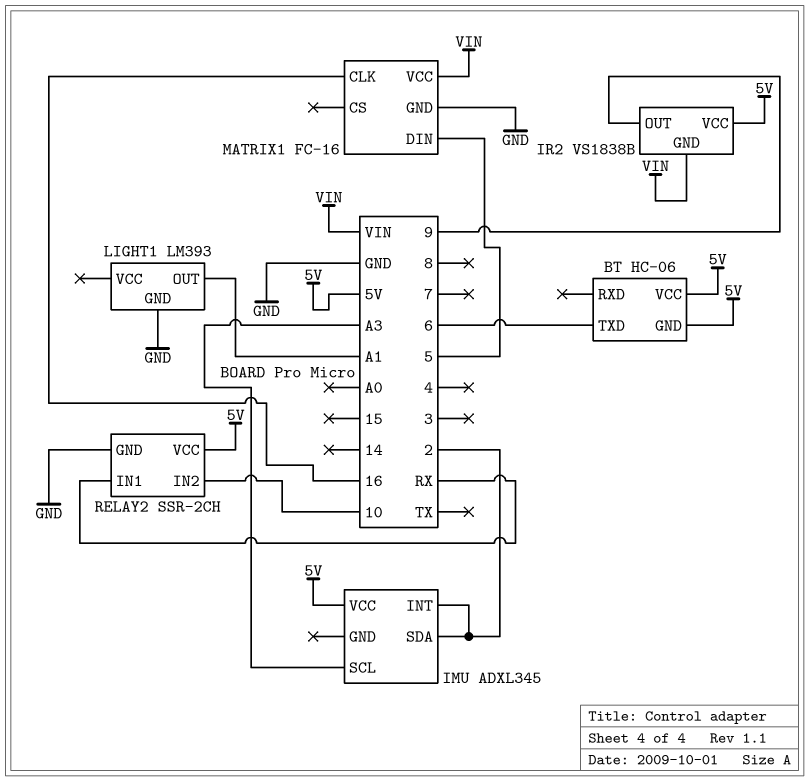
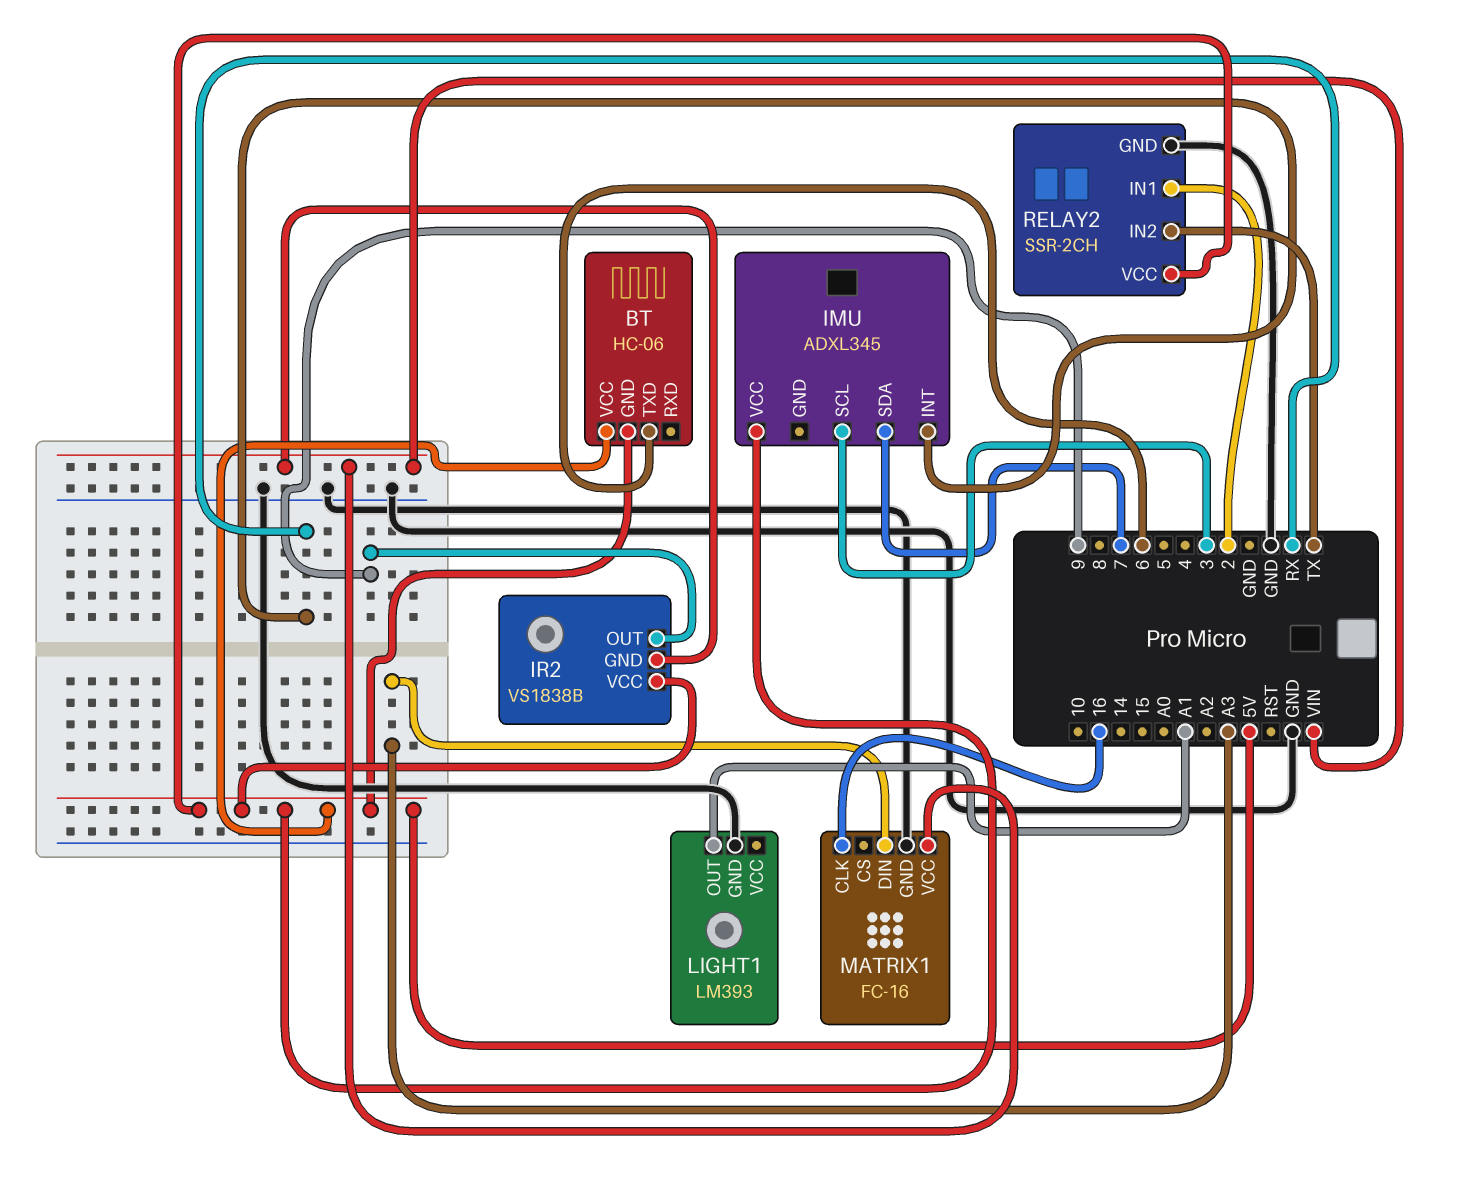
IMU pin INT: 2 -> RX
IMU pin SCL: A3 -> 3
IMU pin SDA: 2 -> 7
MATRIX1 pin DIN: 5 -> A3
RELAY2 pin IN1: RX -> 2
RELAY2 pin IN2: 10 -> TX

